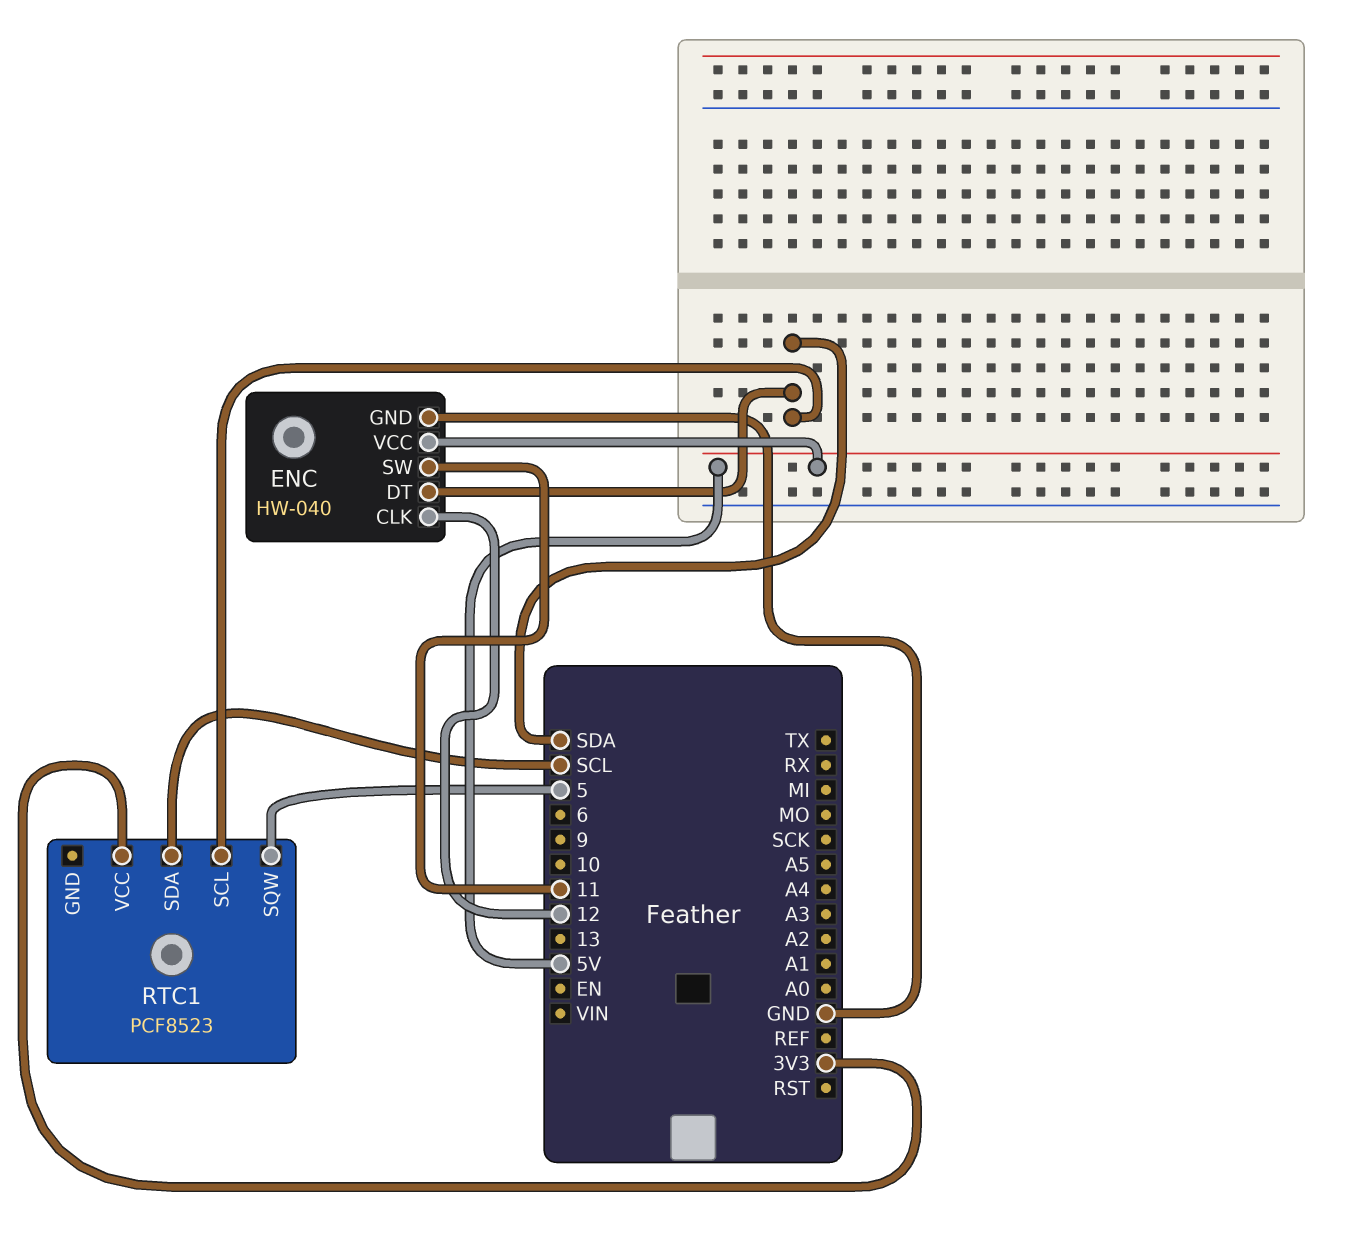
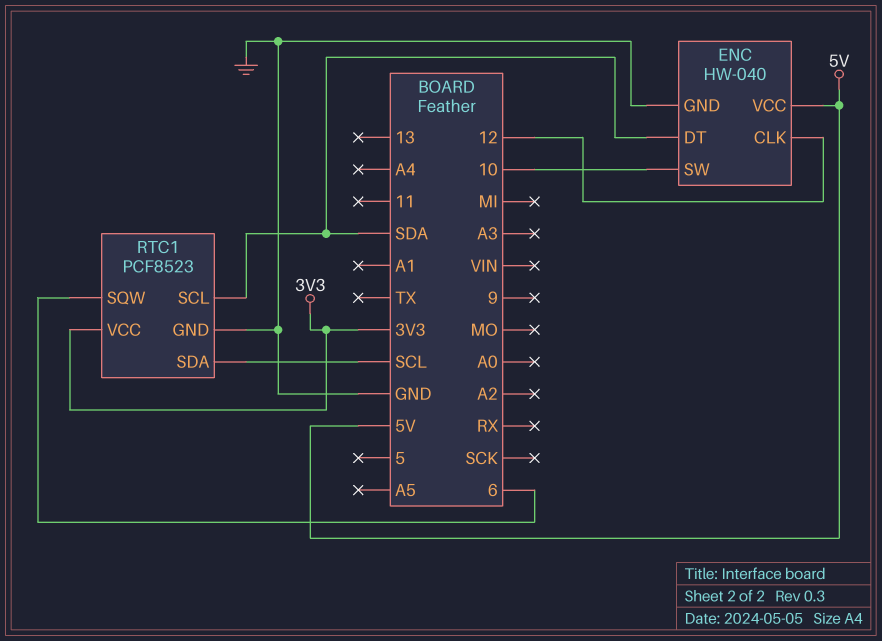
ENC pin SW: 11 -> 10
RTC1 pin GND: none -> GND
RTC1 pin SQW: 5 -> 6

